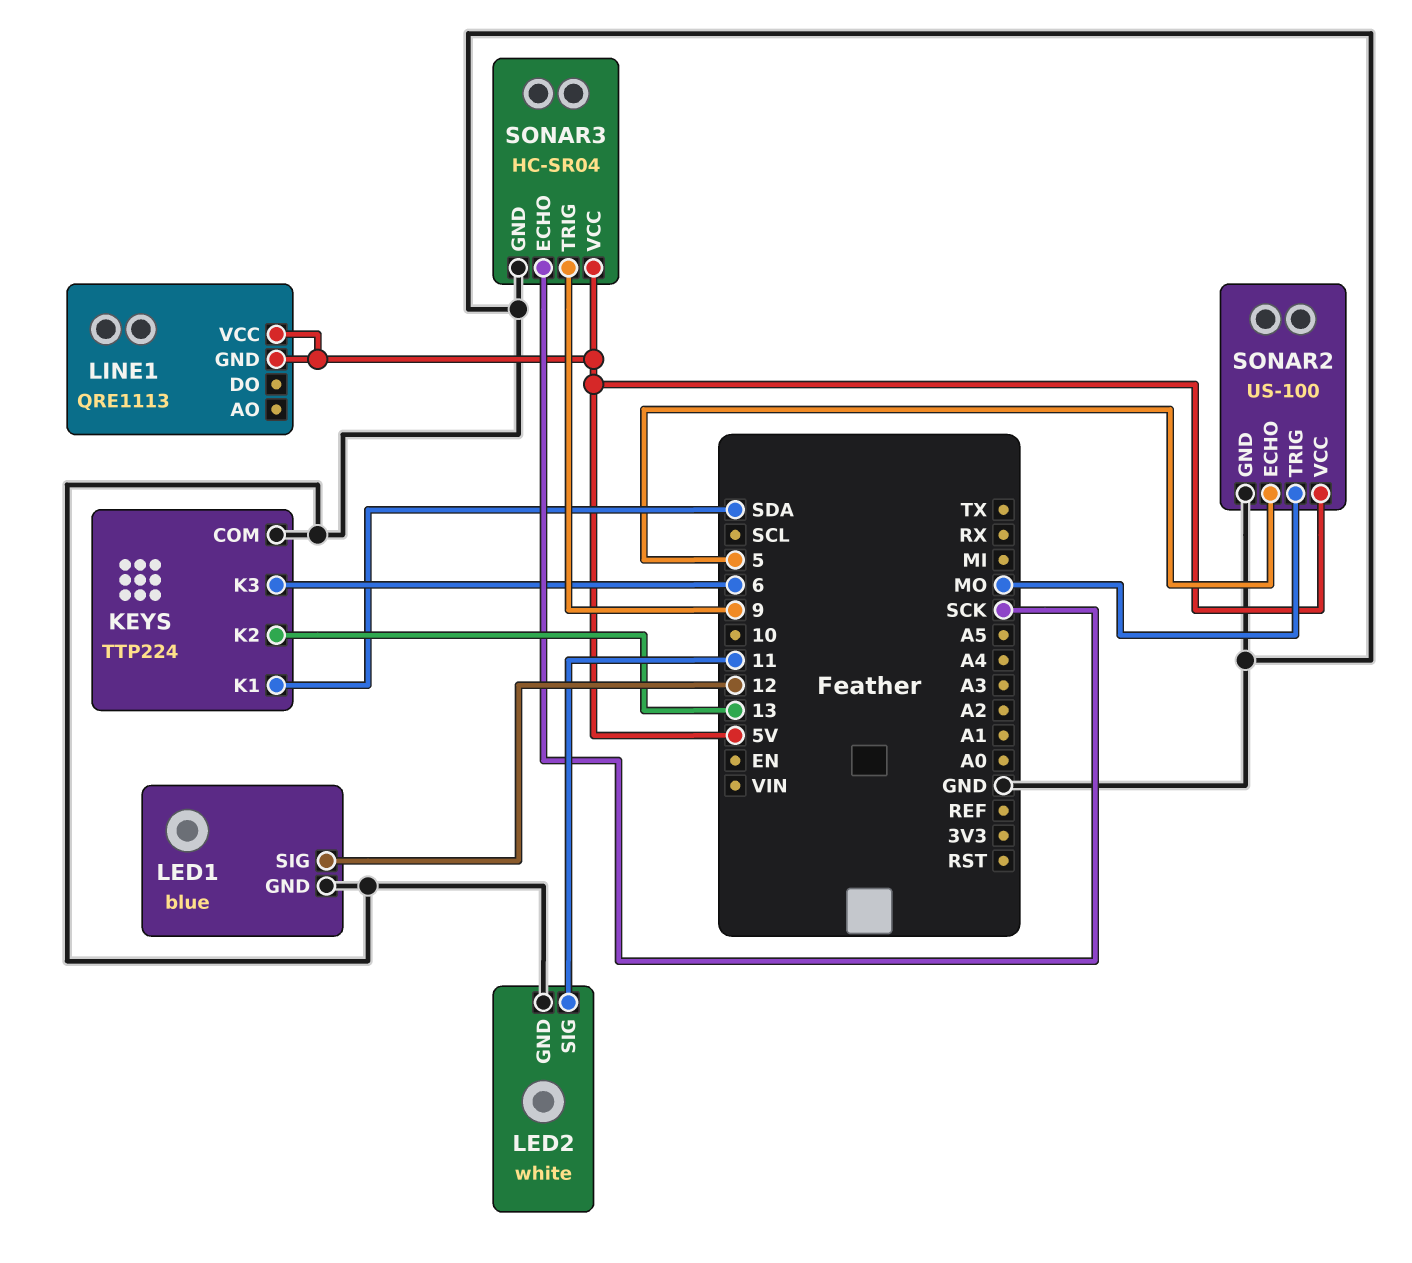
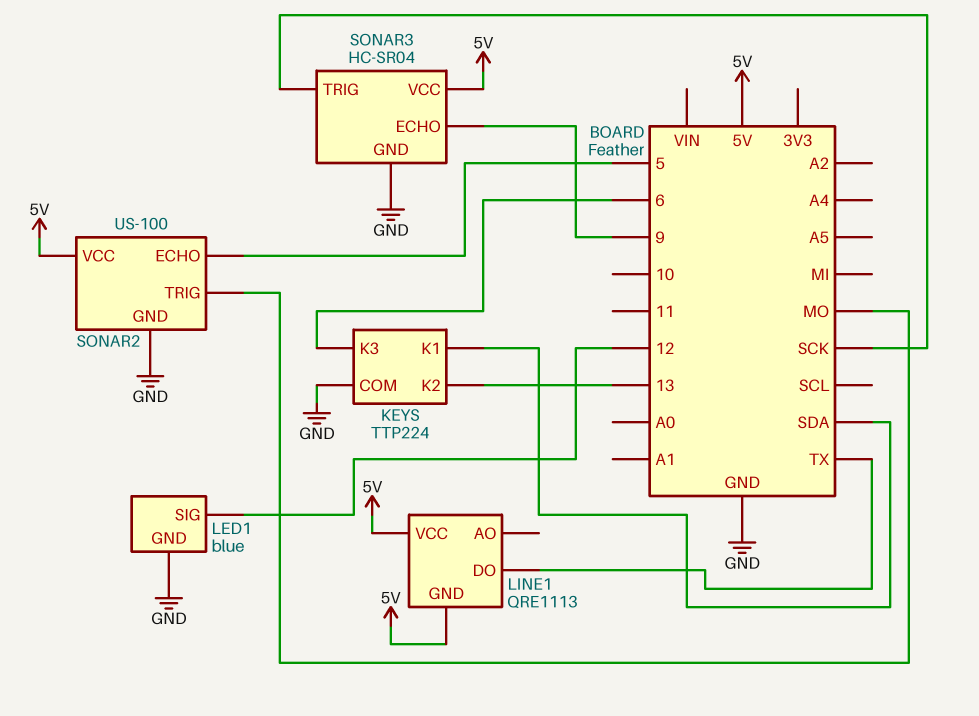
LED2: white -> none
LED2 pin GND: GND -> none
LED2 pin SIG: 11 -> none
LINE1 pin DO: none -> TX
SONAR3 pin ECHO: SCK -> 9
SONAR3 pin TRIG: 9 -> SCK

